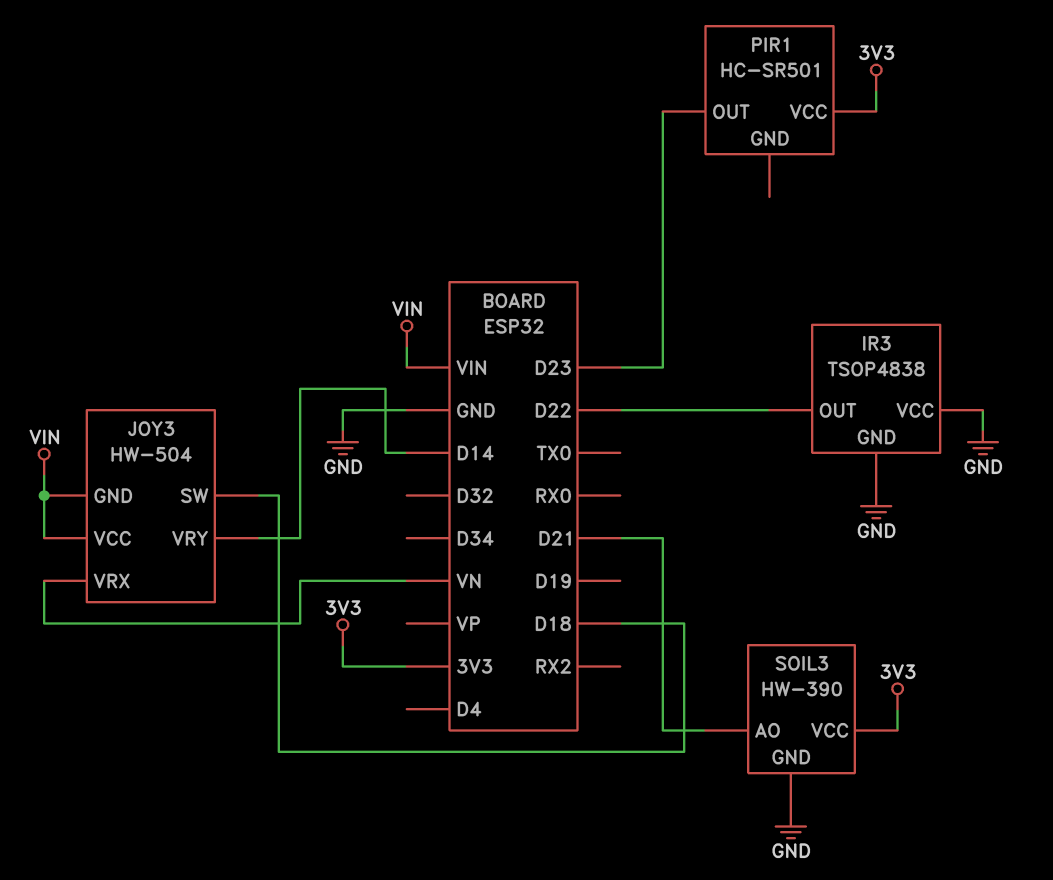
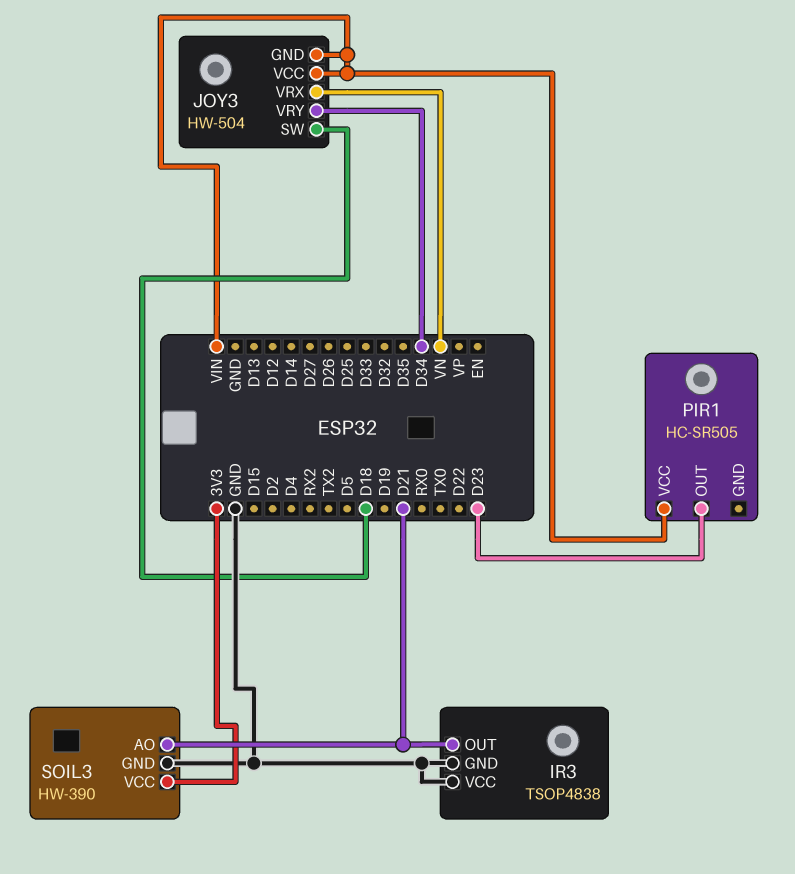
IR3 pin OUT: D22 -> D21
JOY3 pin VRY: D14 -> D34
PIR1: HC-SR501 -> HC-SR505
PIR1 pin VCC: 3V3 -> VIN

